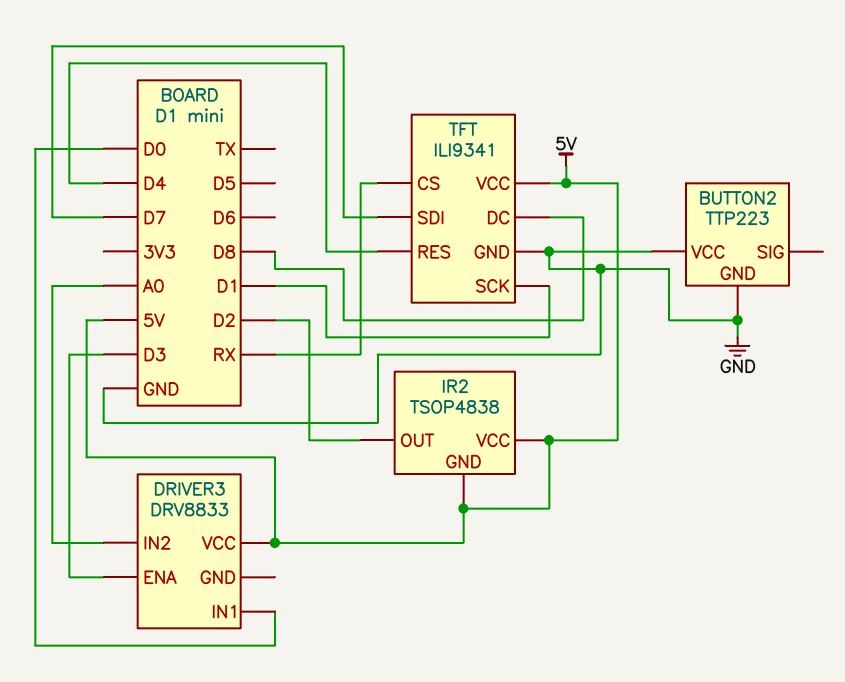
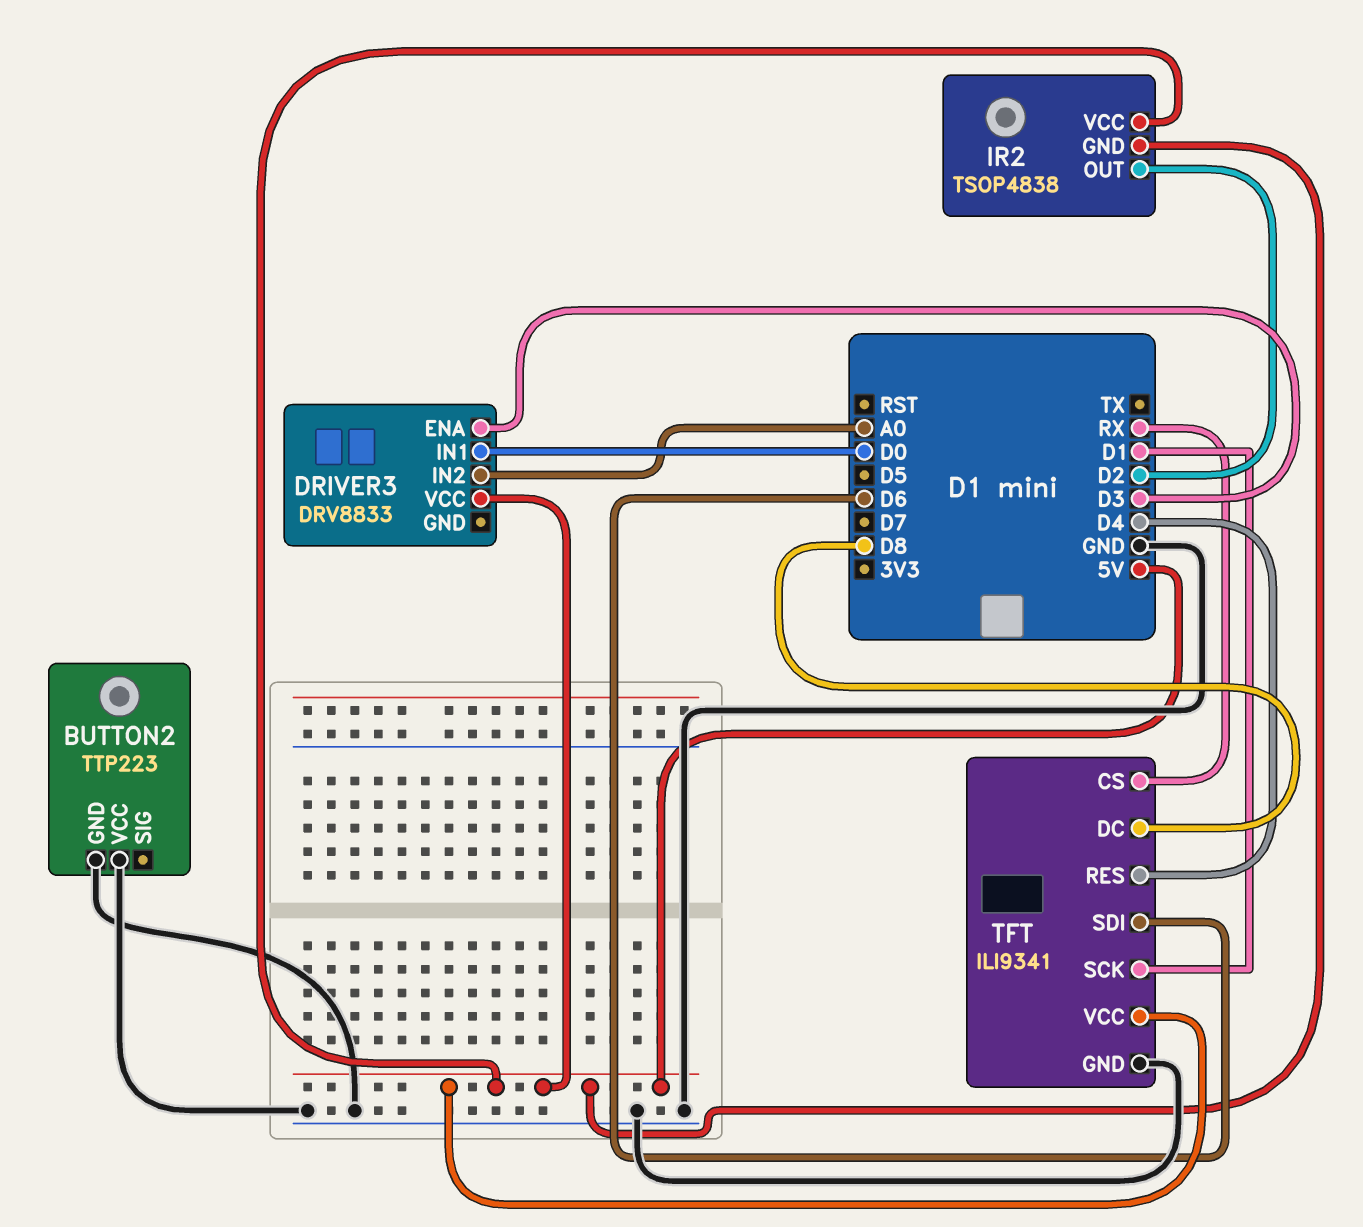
TFT pin SDI: D7 -> D6

